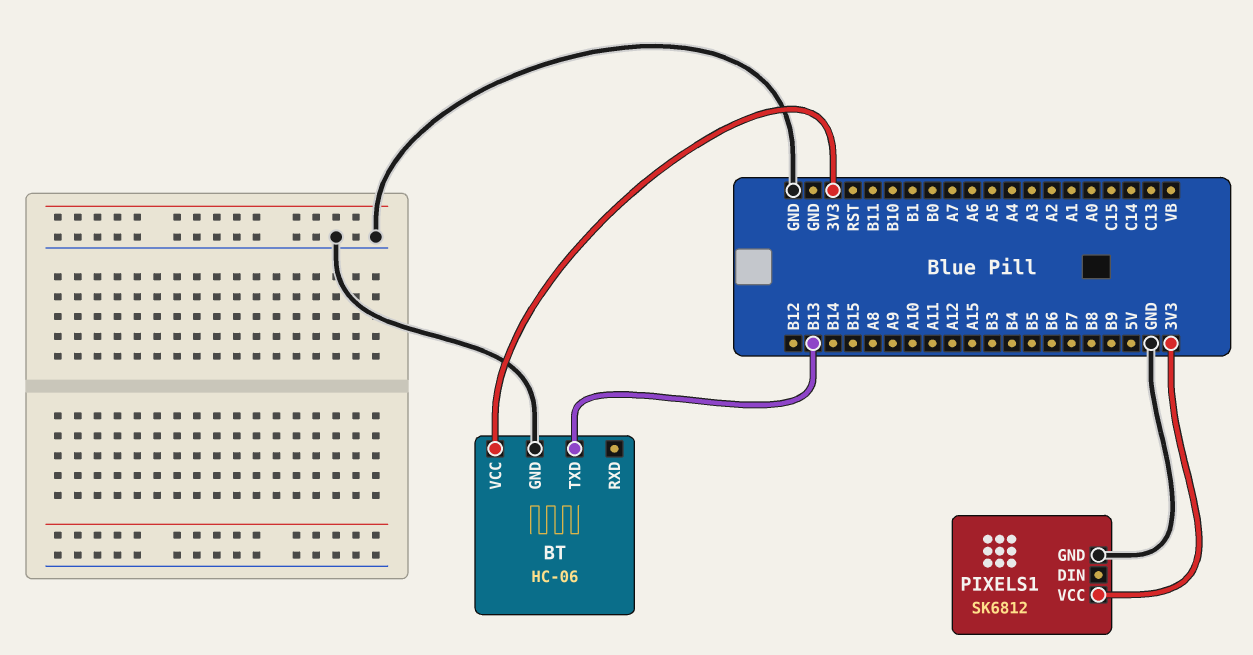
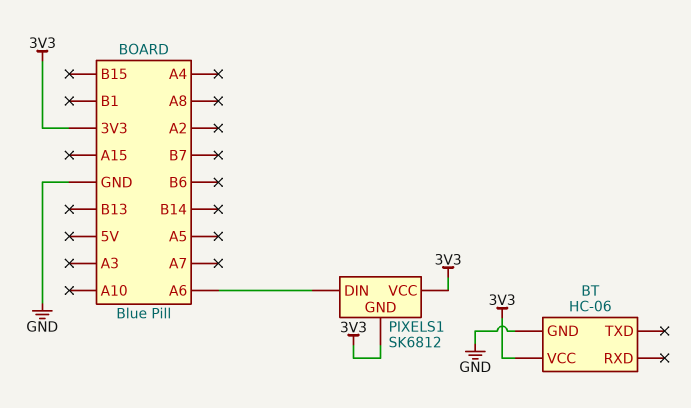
BT pin TXD: B13 -> none
PIXELS1 pin DIN: none -> A6
PIXELS1 pin GND: GND -> 3V3

